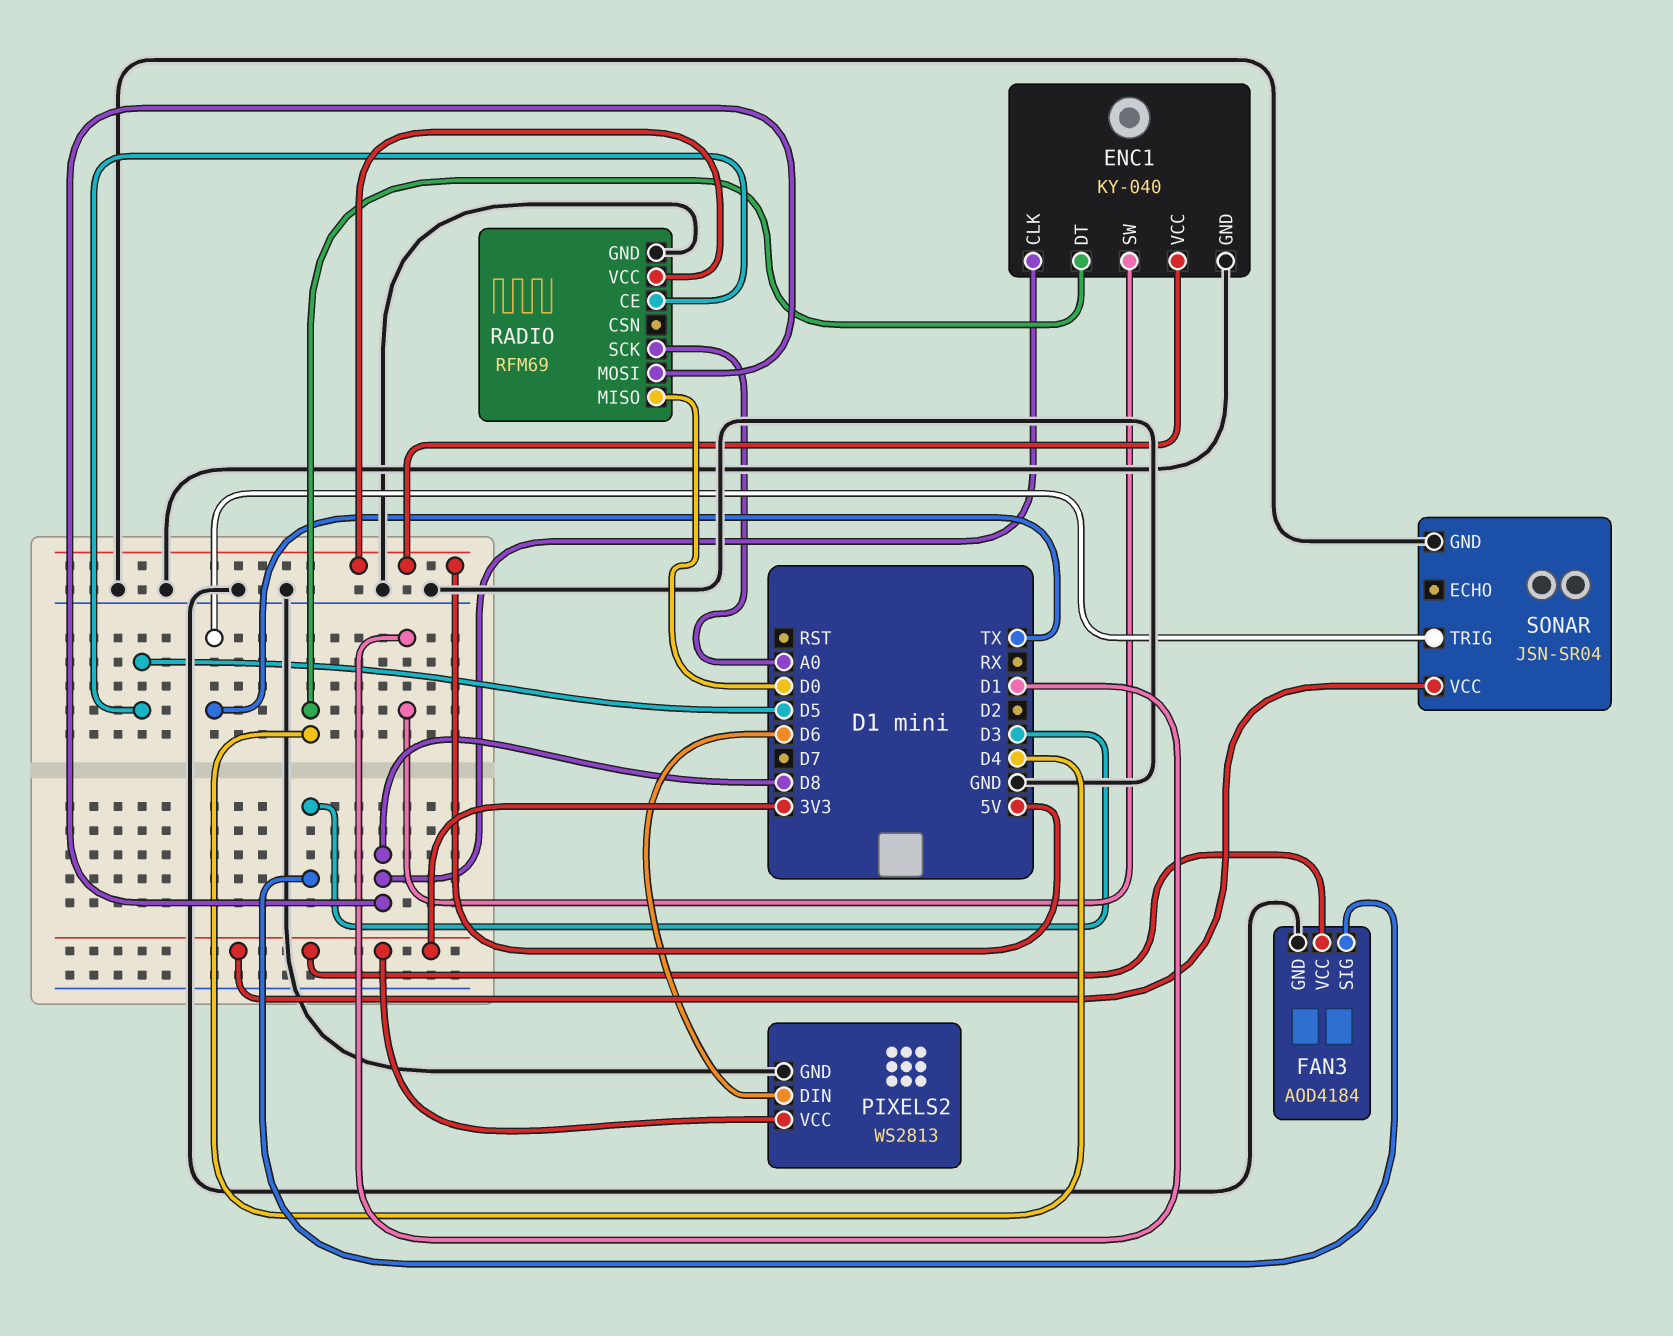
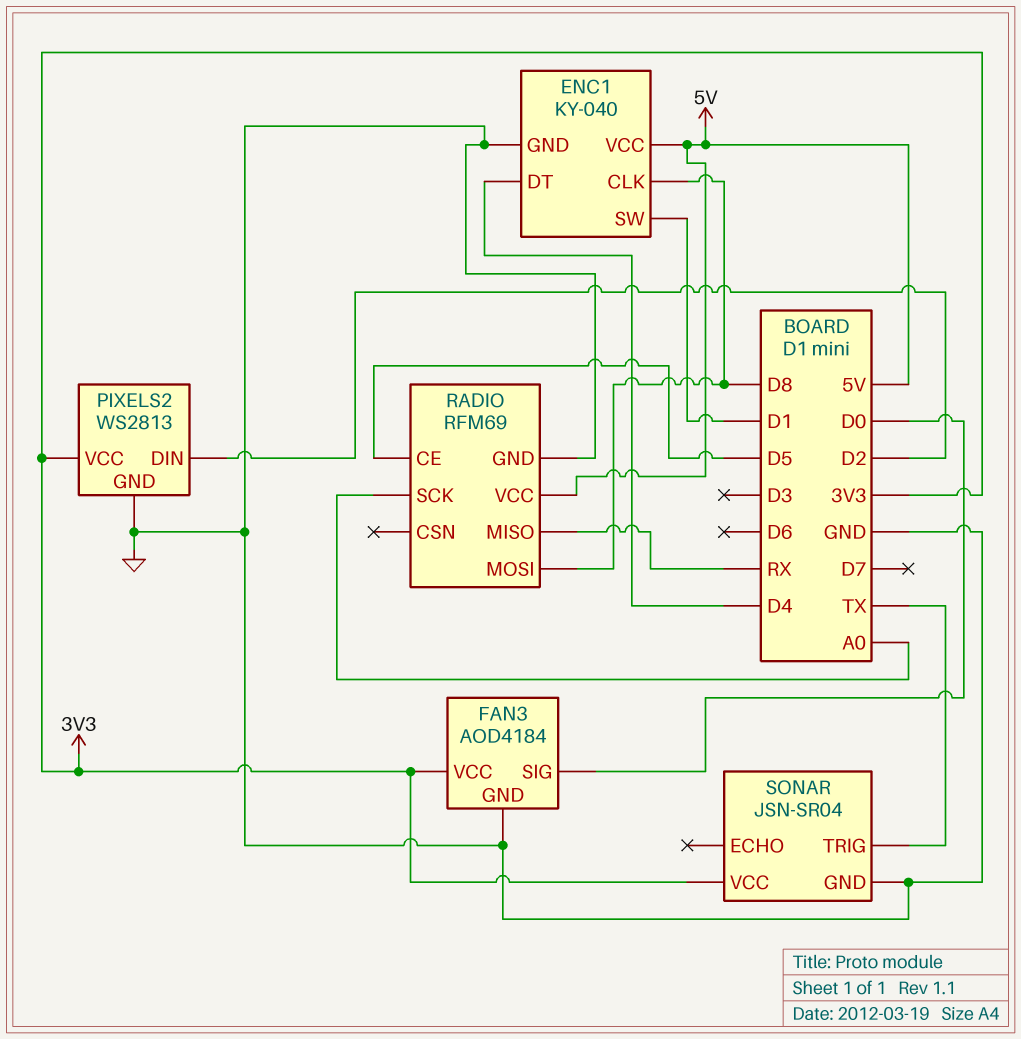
FAN3 pin SIG: D3 -> D0
PIXELS2 pin DIN: D6 -> D2
RADIO pin MISO: D0 -> RX

